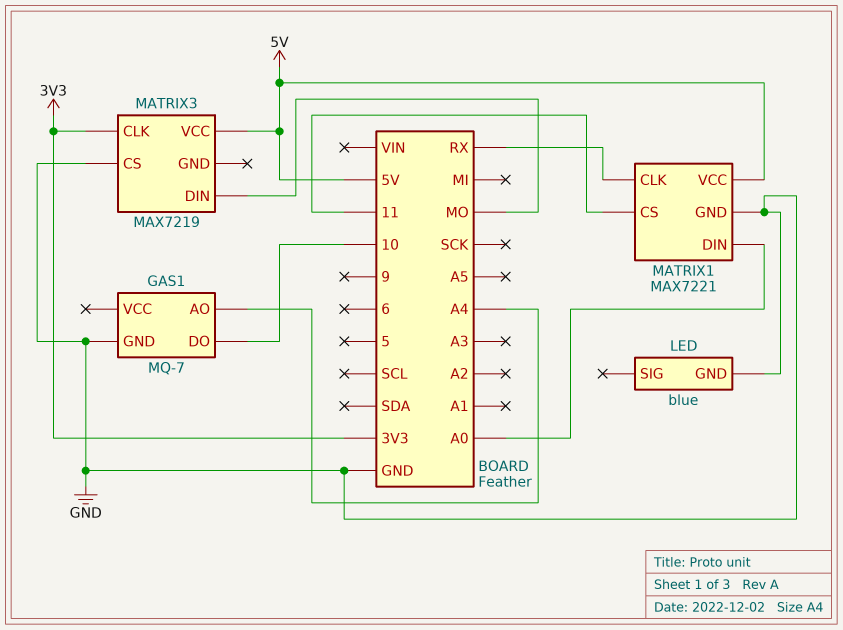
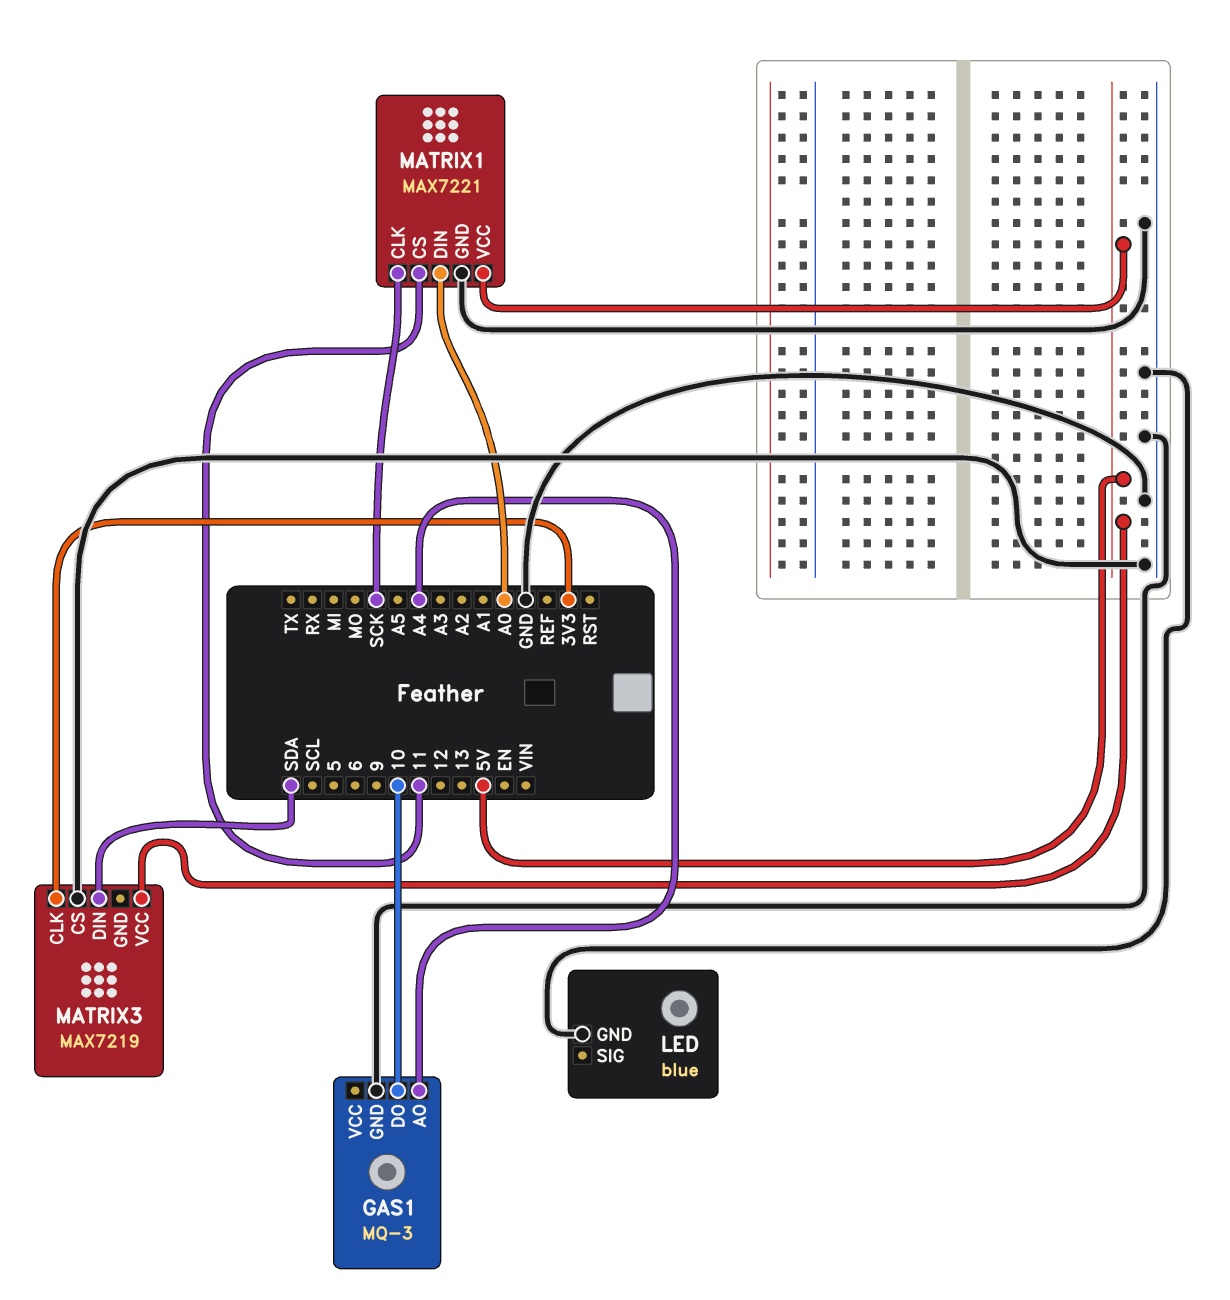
GAS1: MQ-7 -> MQ-3
MATRIX1 pin CLK: RX -> SCK
MATRIX3 pin DIN: MO -> SDA

